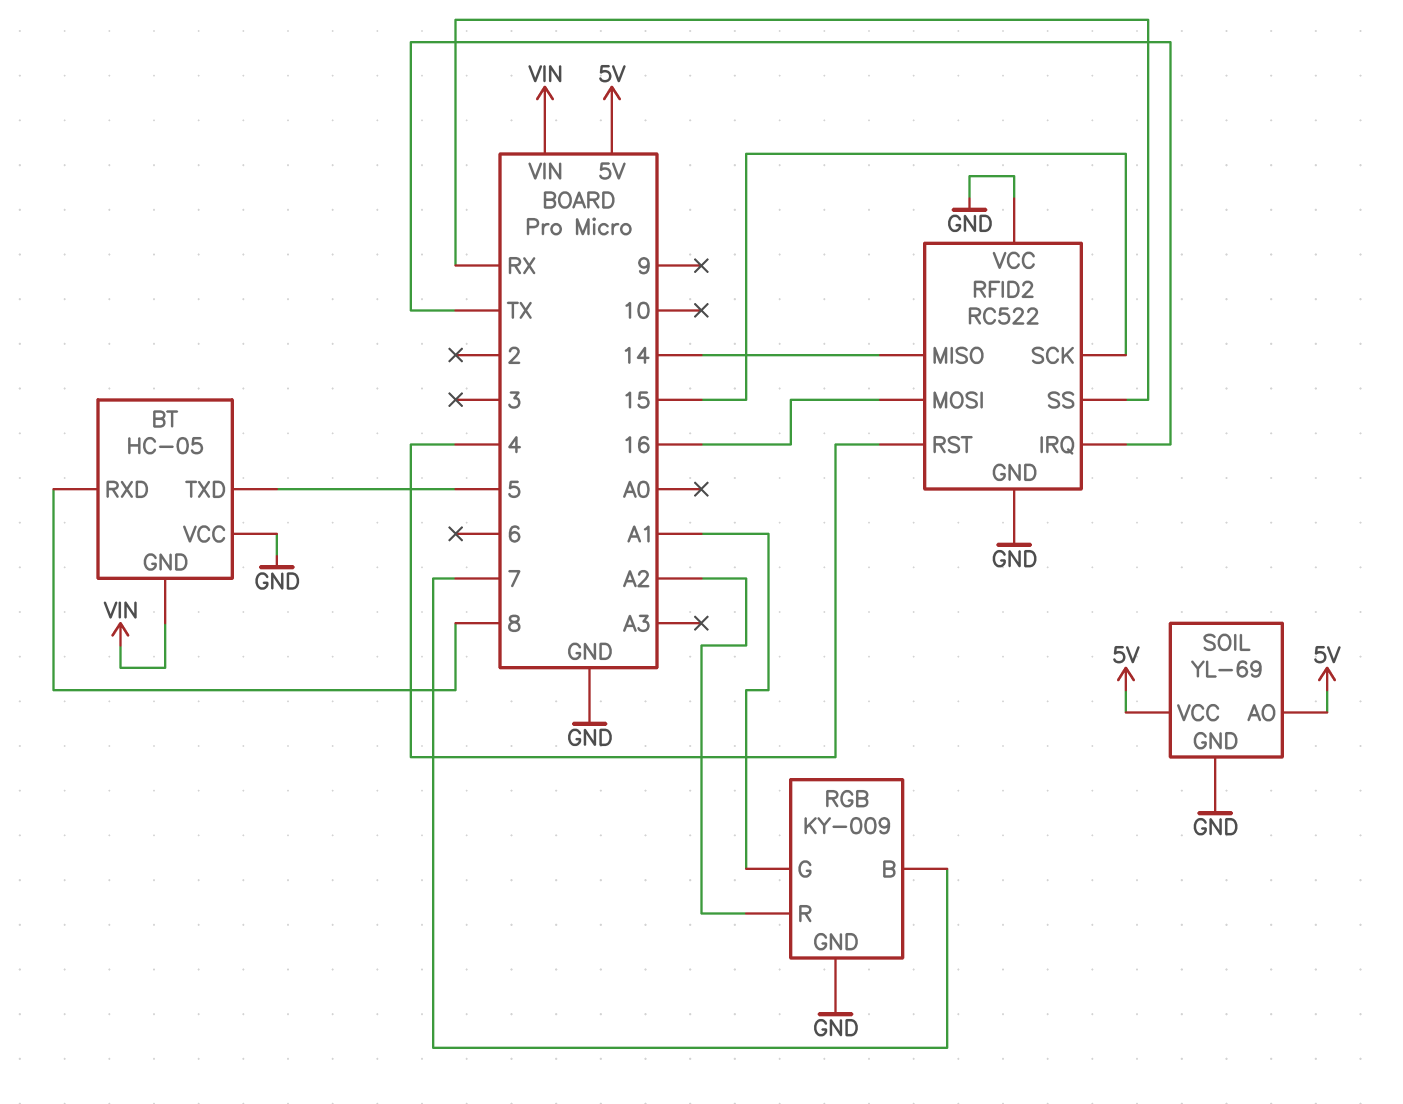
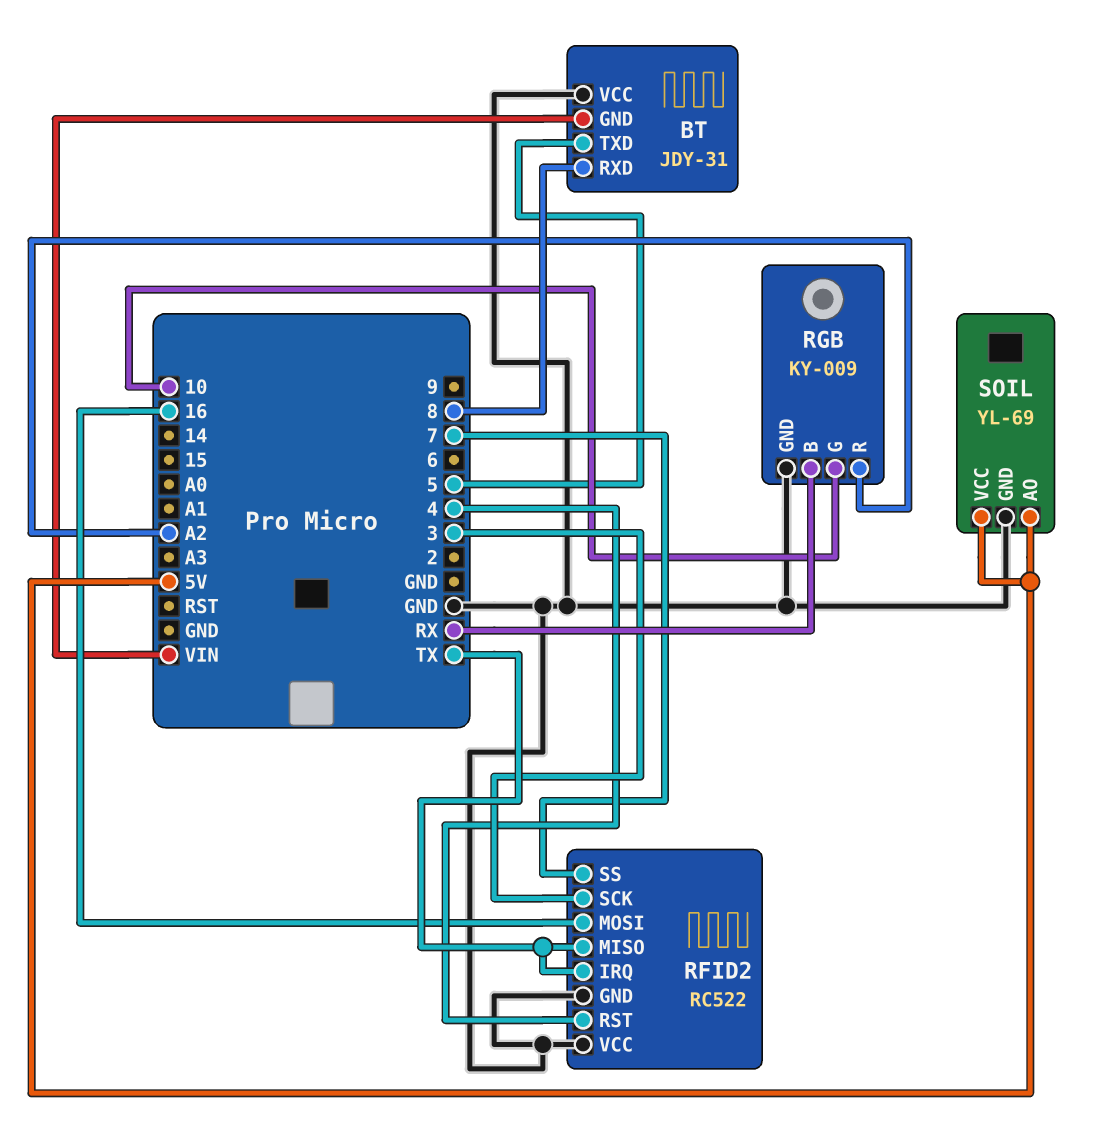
BT: HC-05 -> JDY-31
RFID2 pin MISO: 14 -> TX
RFID2 pin SCK: 15 -> 3
RFID2 pin SS: RX -> 7
RGB pin B: 7 -> RX
RGB pin G: A1 -> 10

